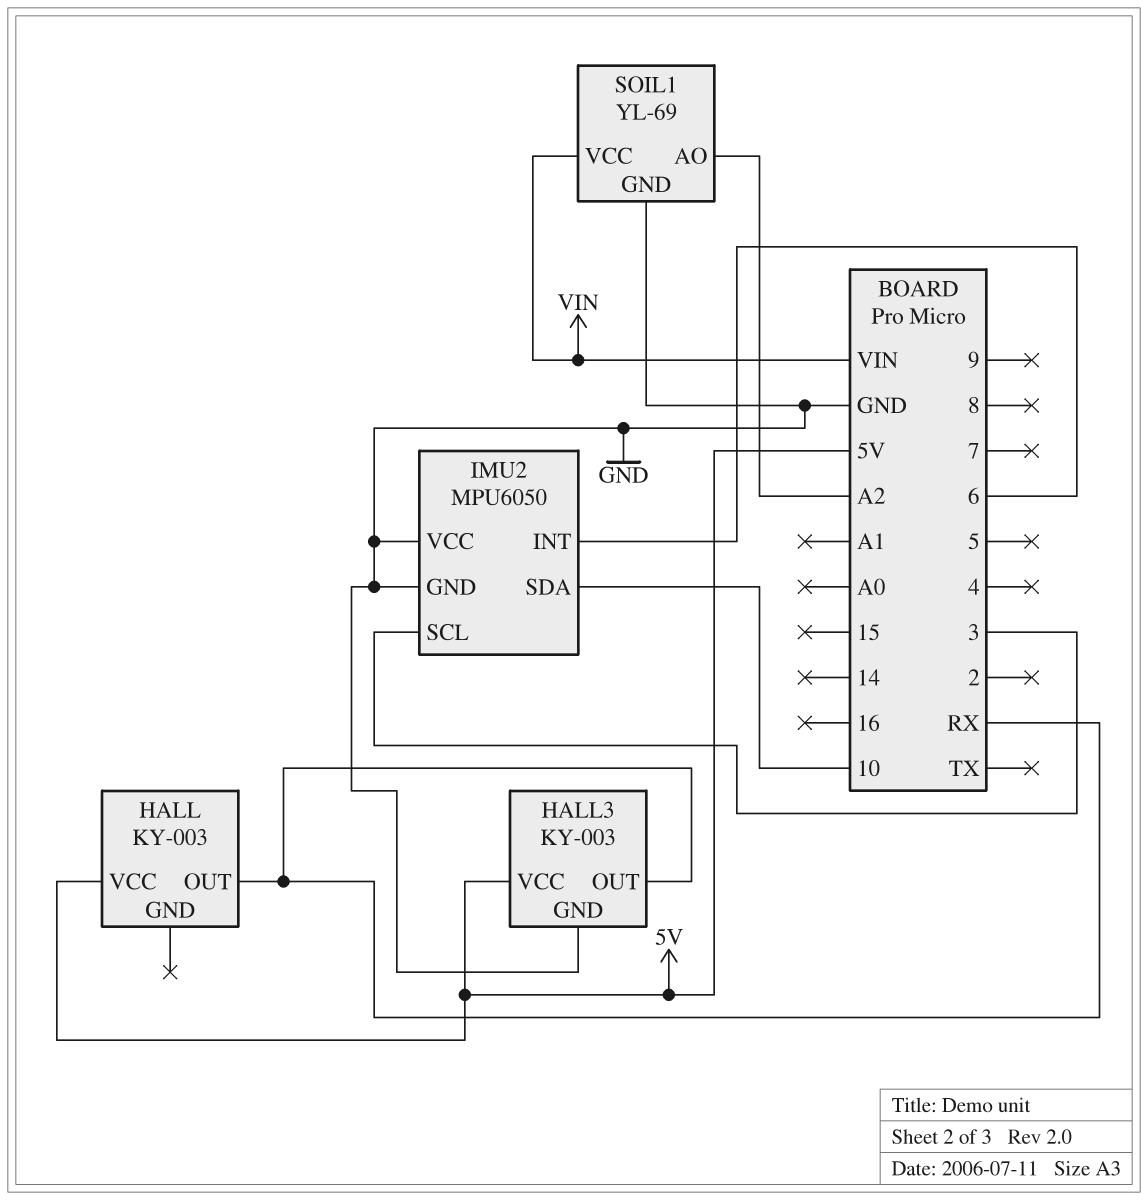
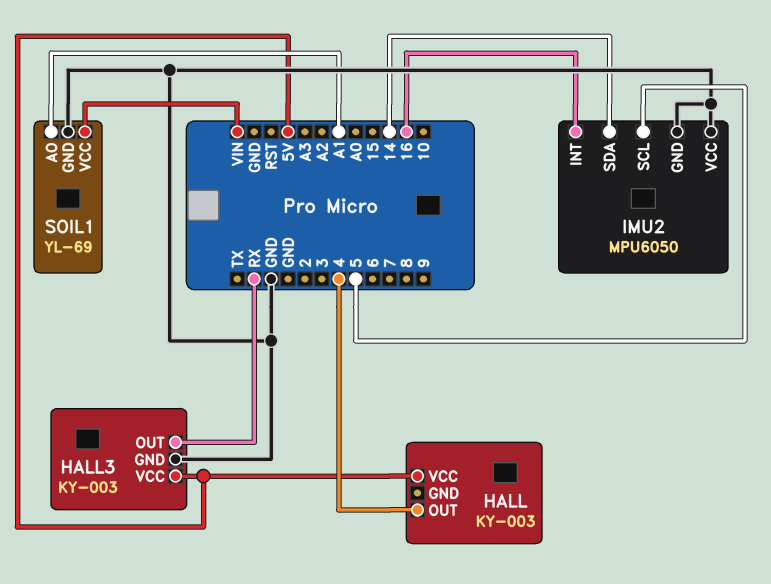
HALL pin OUT: RX -> 4
IMU2 pin INT: 6 -> 16
IMU2 pin SCL: 3 -> 5
IMU2 pin SDA: 10 -> 14
SOIL1 pin AO: A2 -> A1

